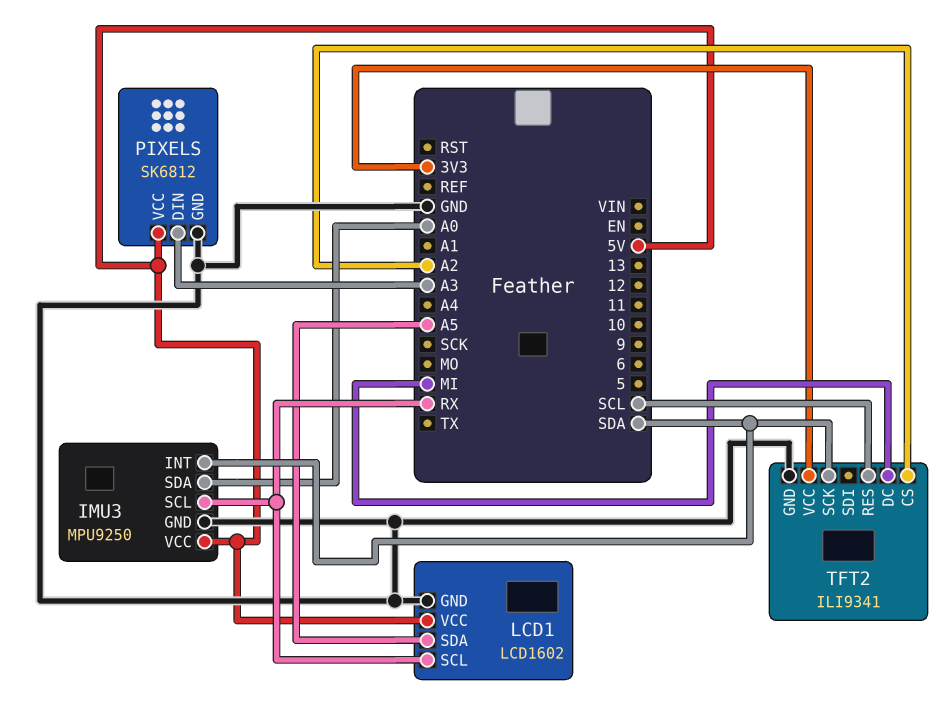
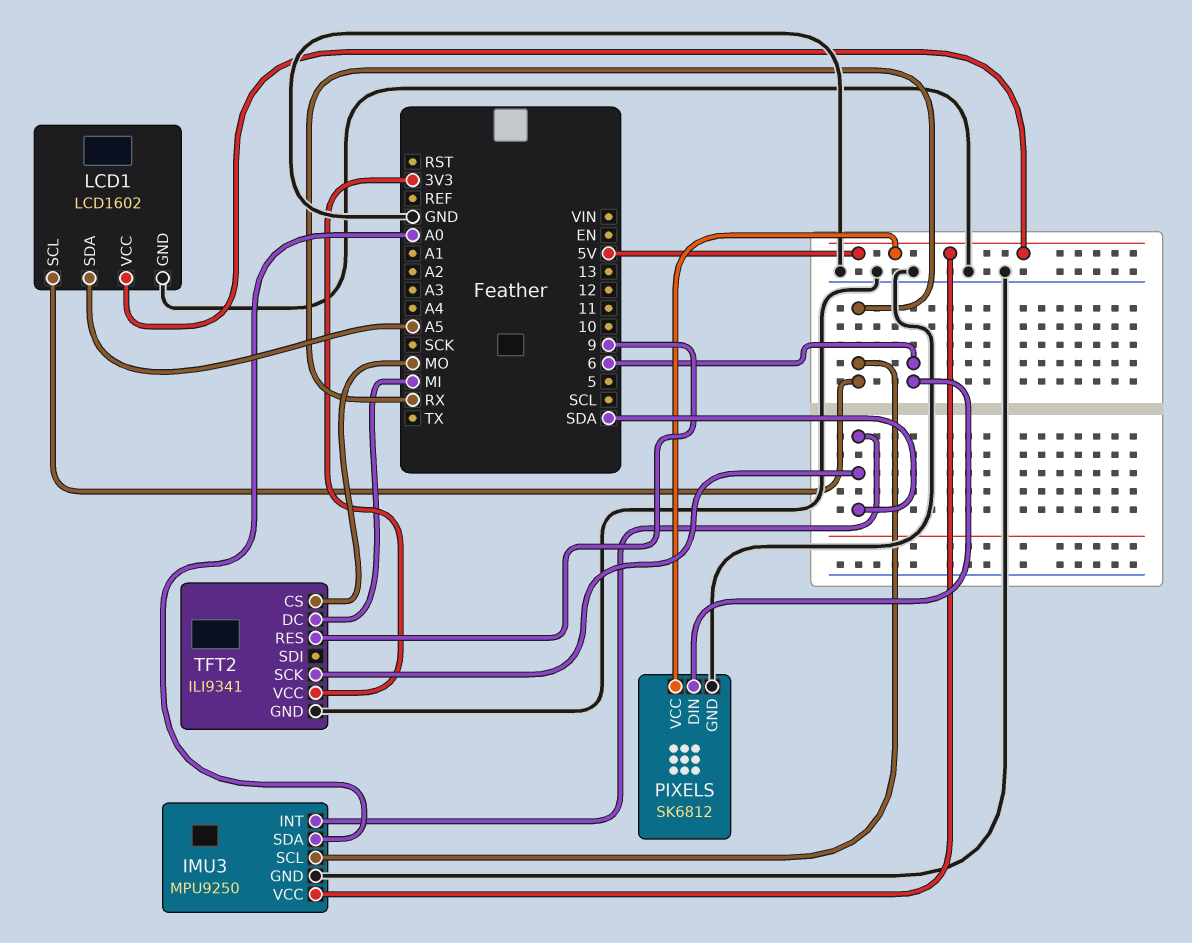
PIXELS pin DIN: A3 -> 6
TFT2 pin CS: A2 -> MO
TFT2 pin RES: SCL -> 9

